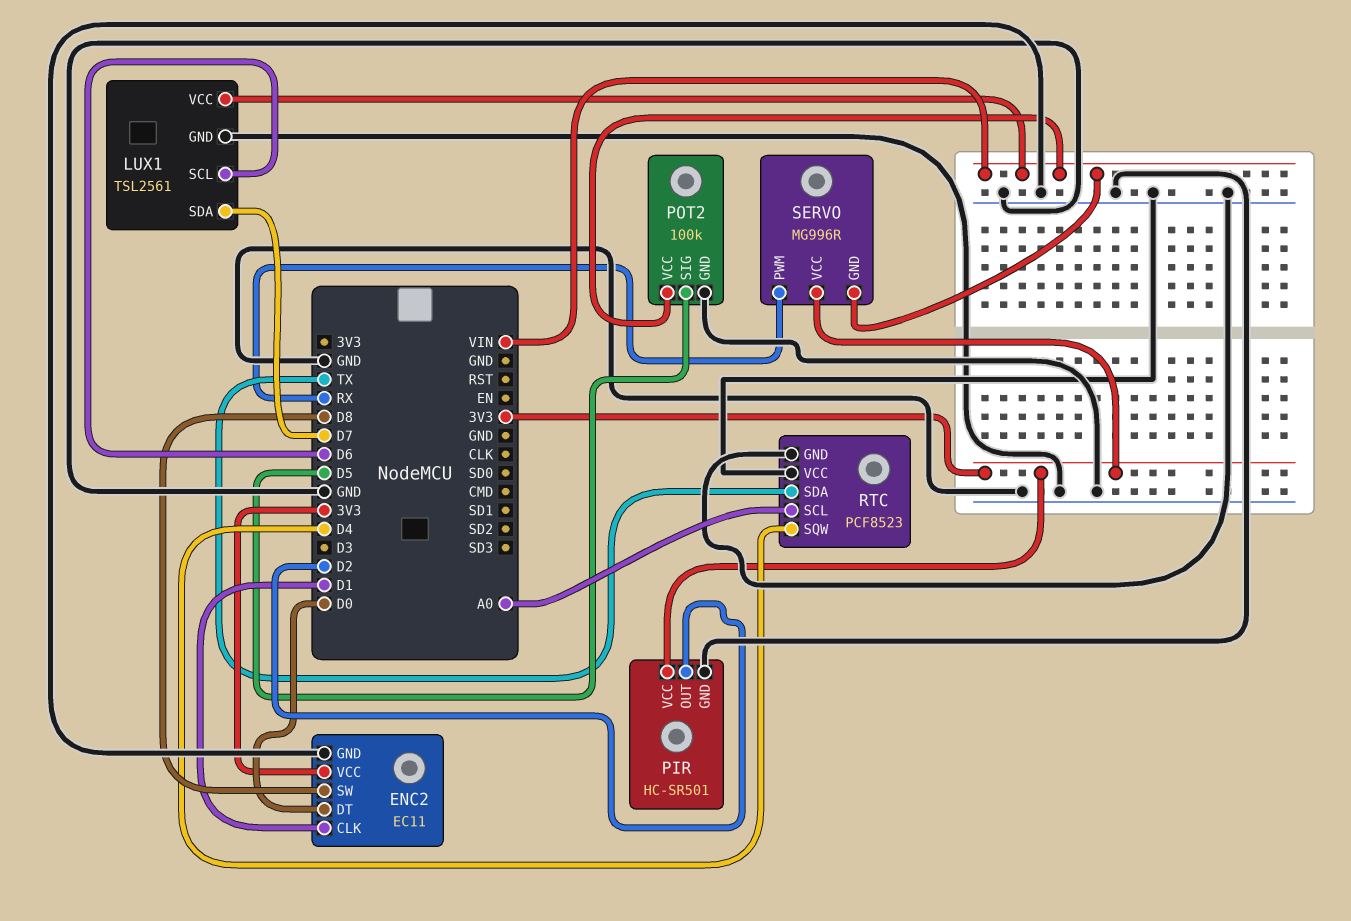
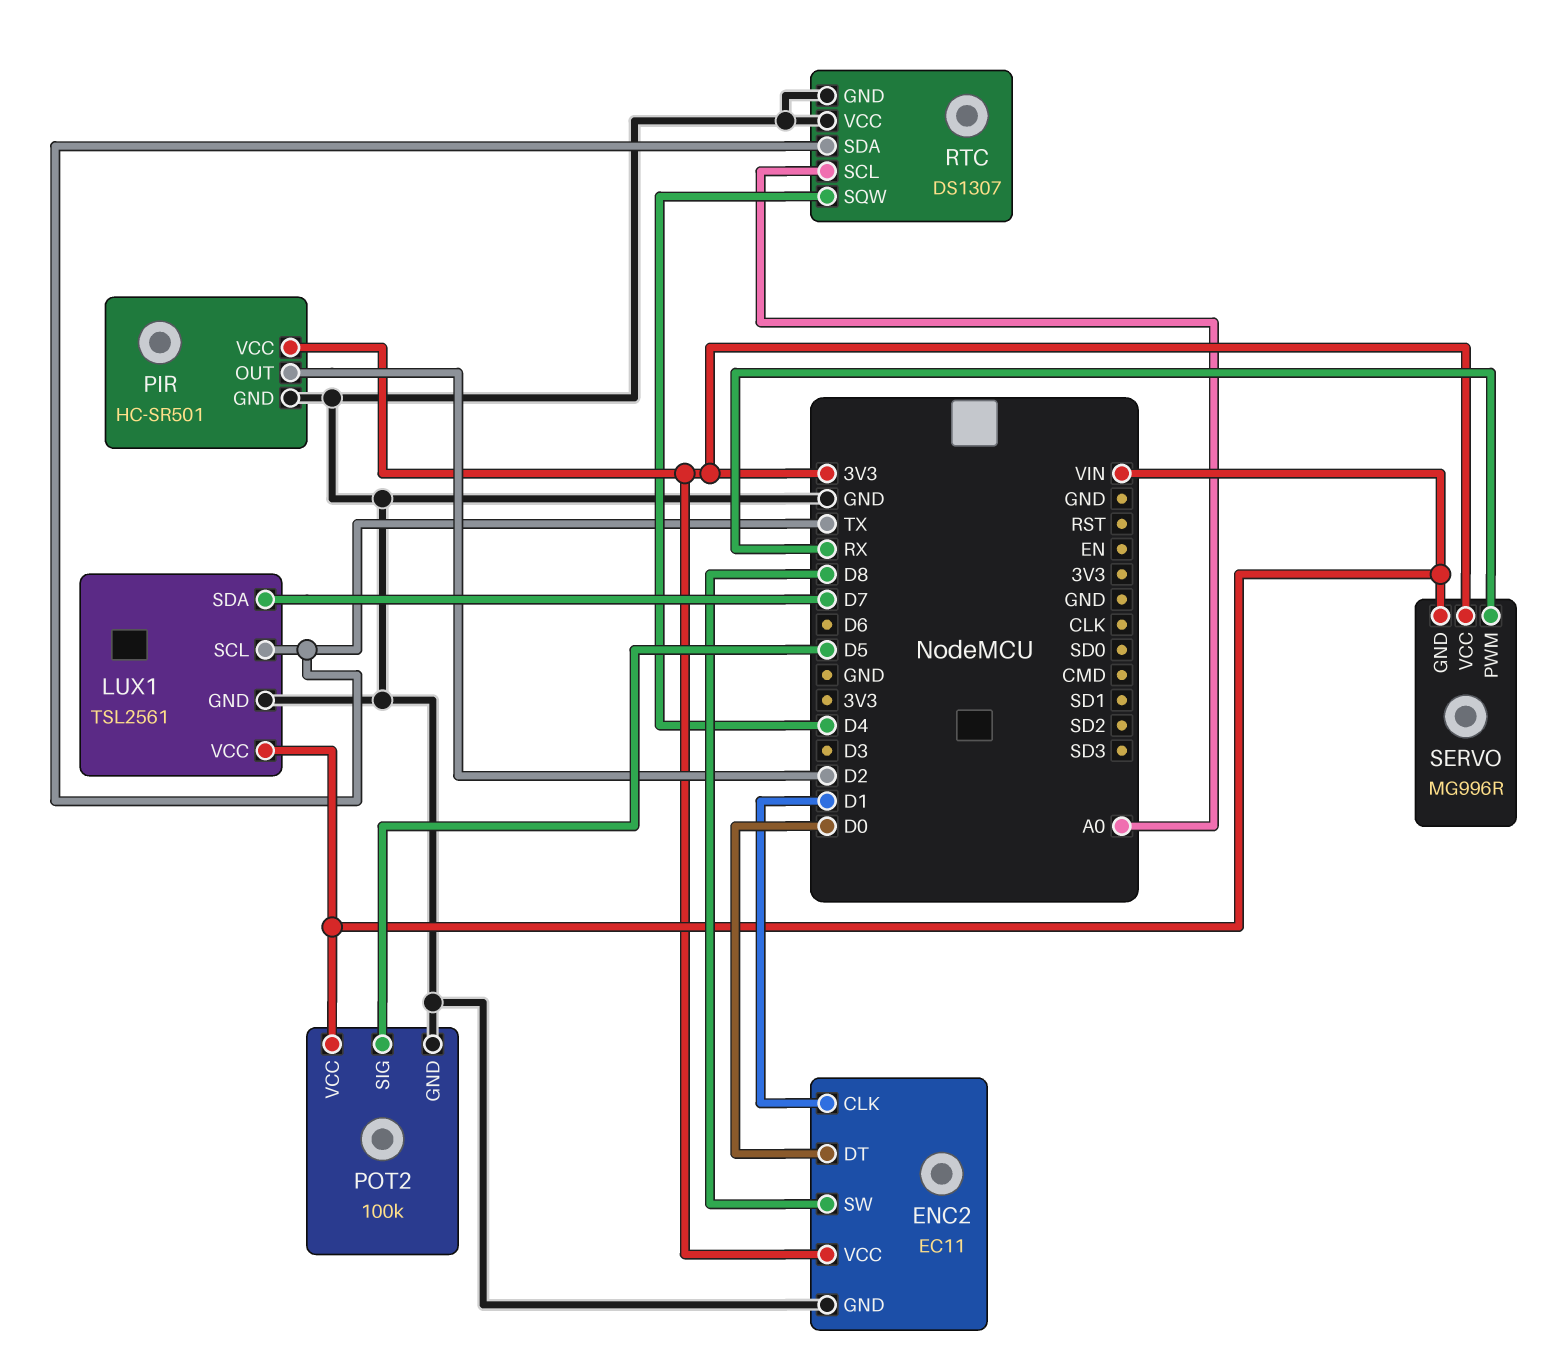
LUX1 pin SCL: D6 -> TX
RTC: PCF8523 -> DS1307

